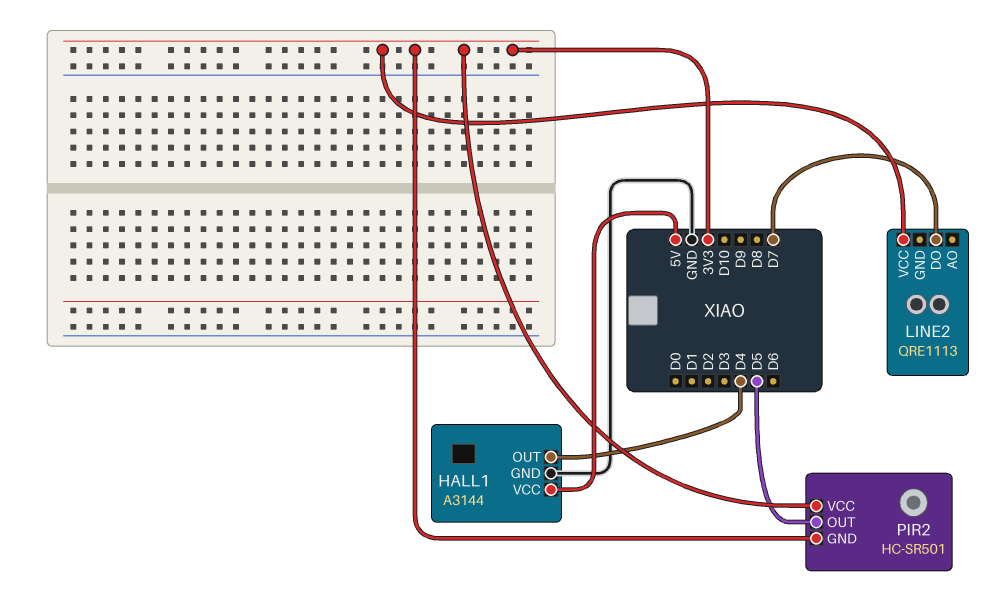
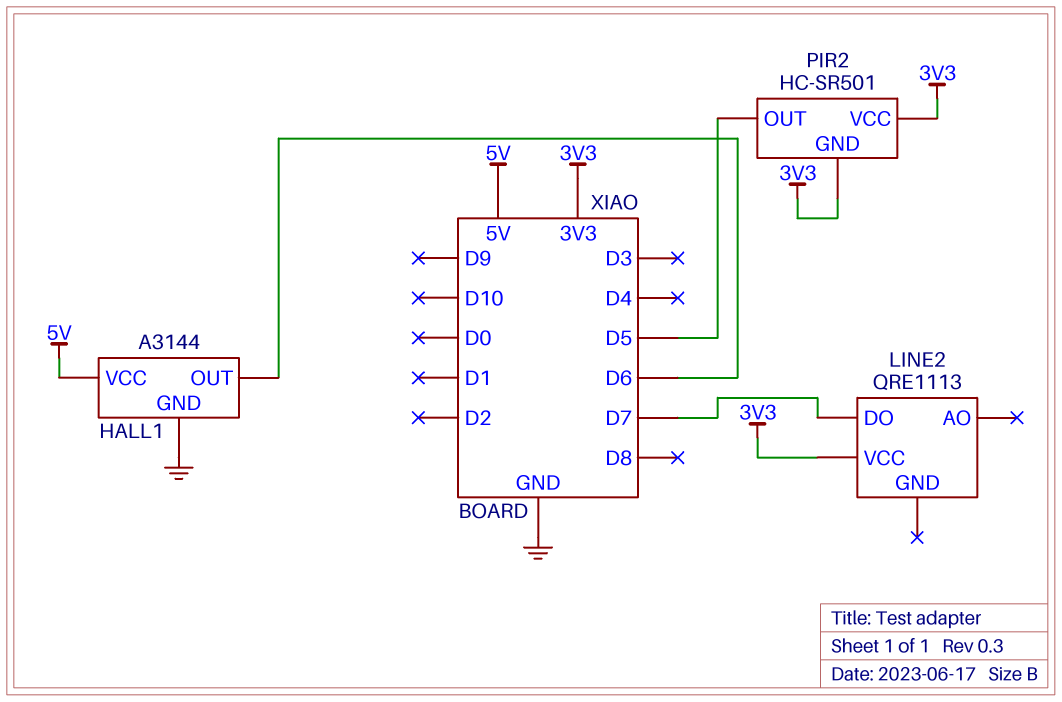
HALL1 pin OUT: D4 -> D6

